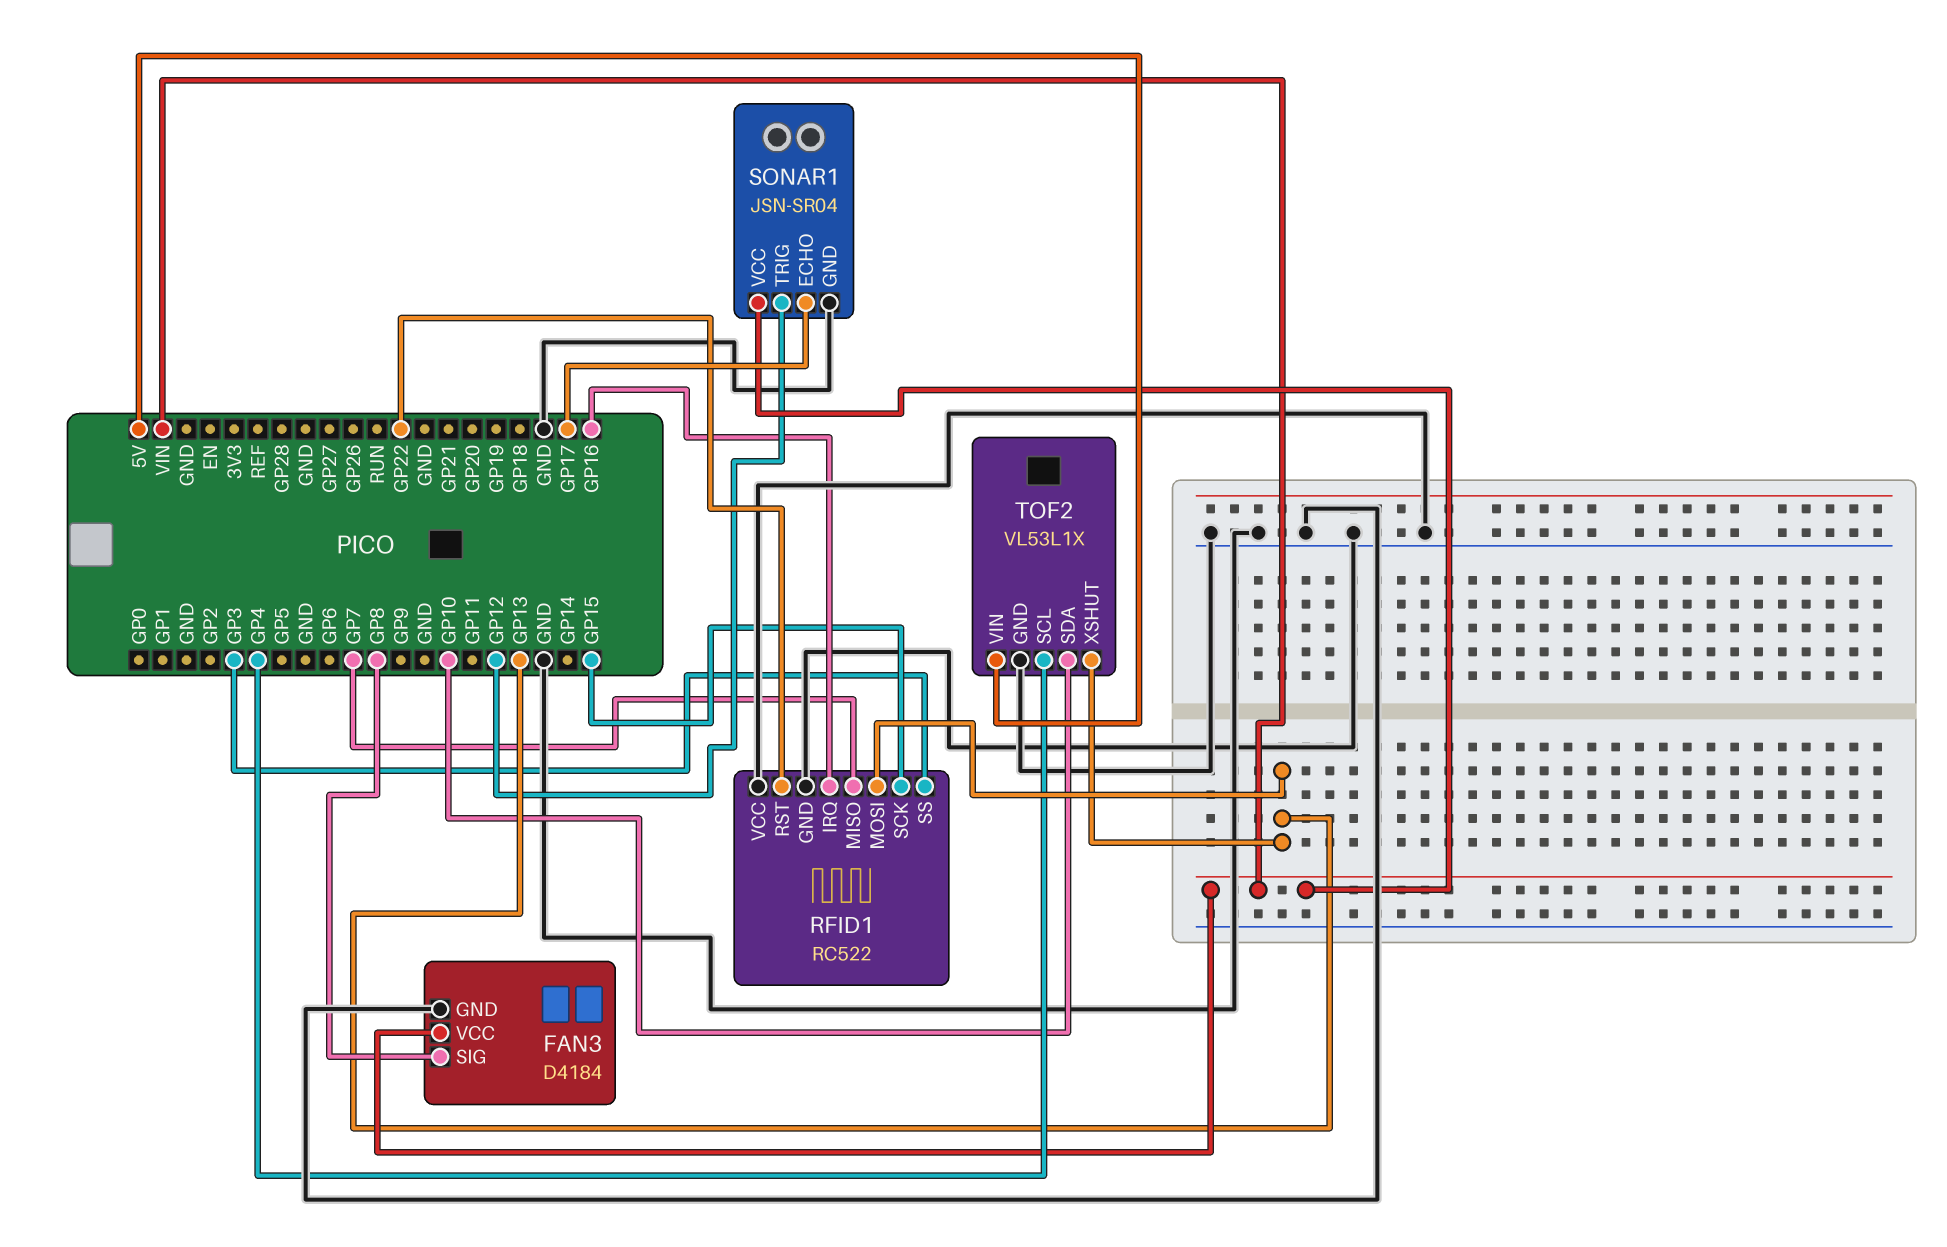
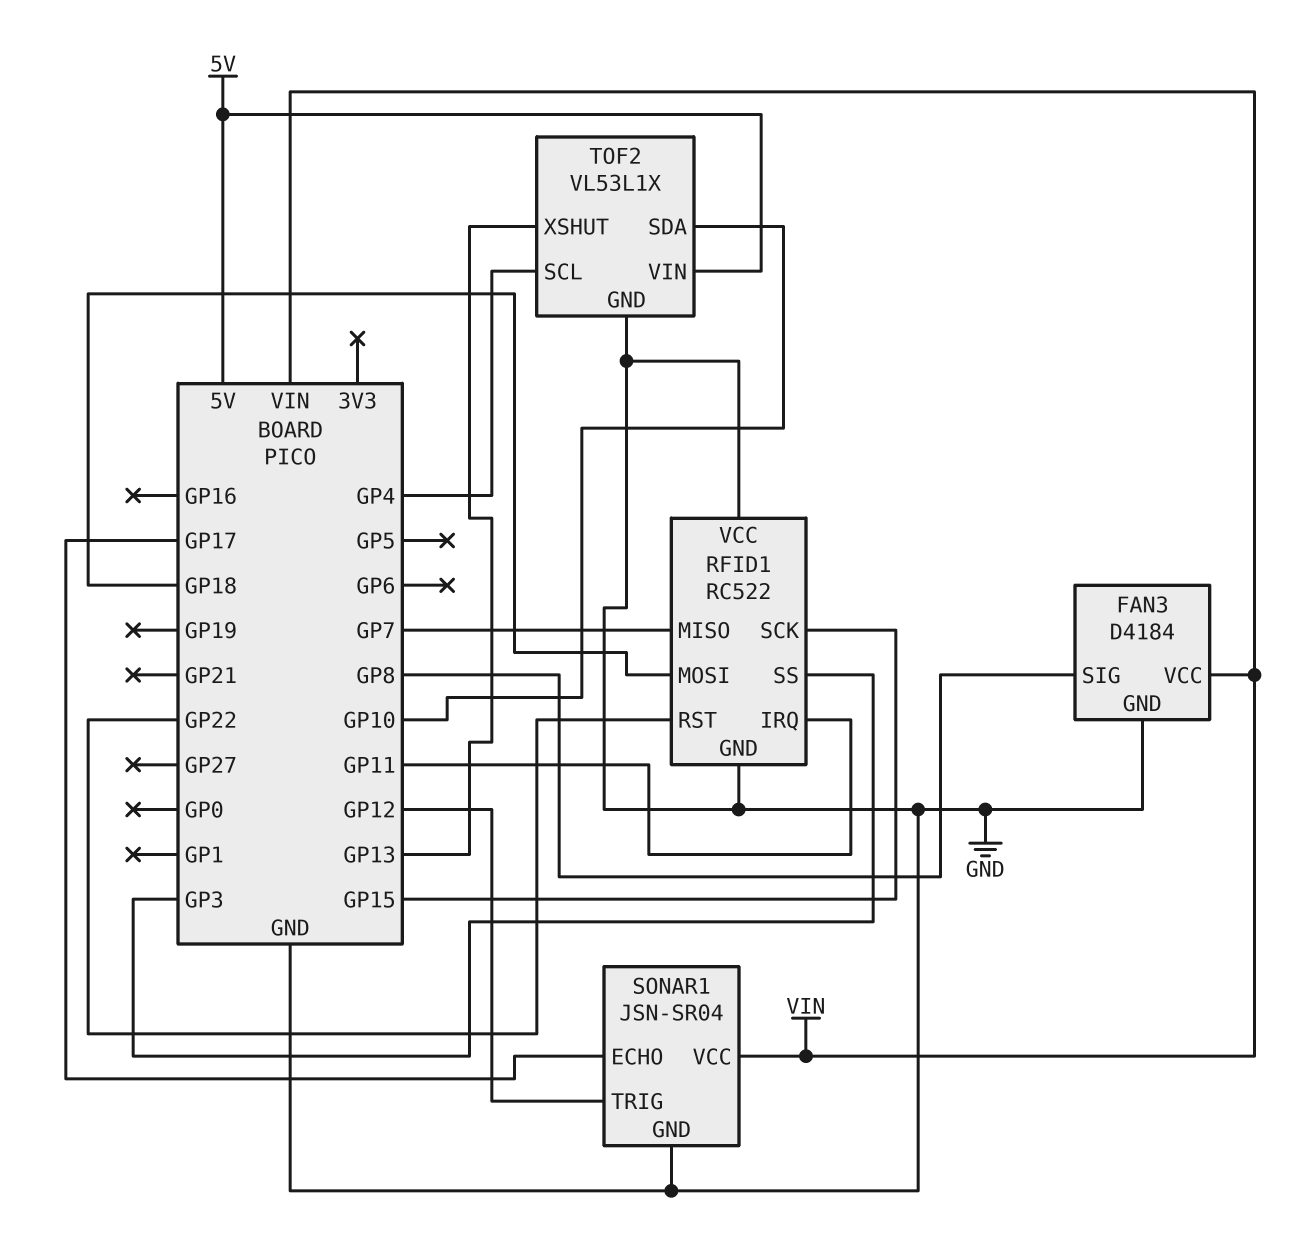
RFID1 pin IRQ: GP16 -> GP11
RFID1 pin MOSI: GP13 -> GP18

